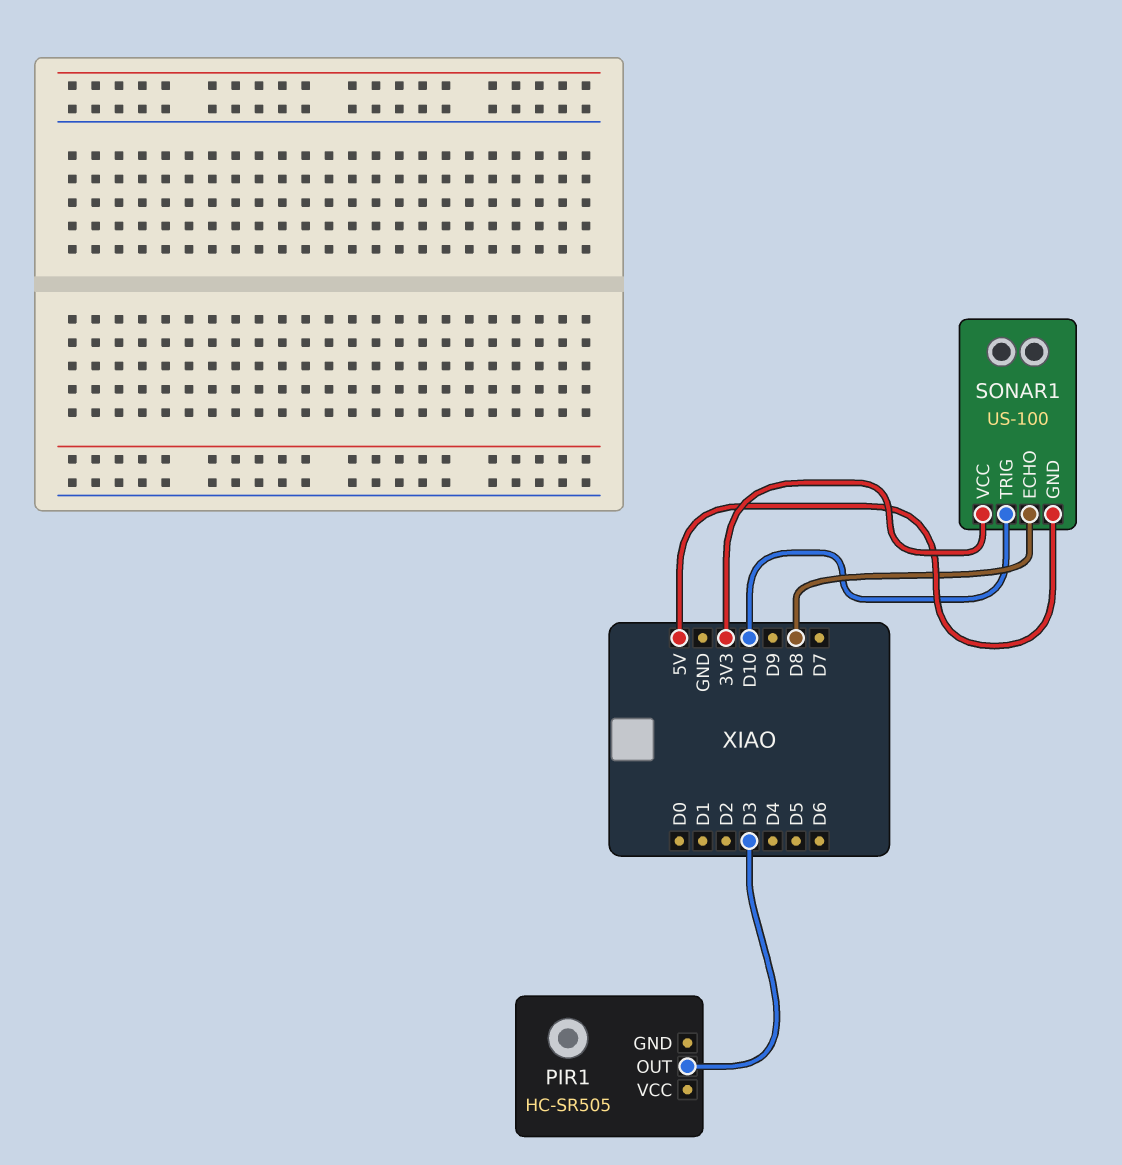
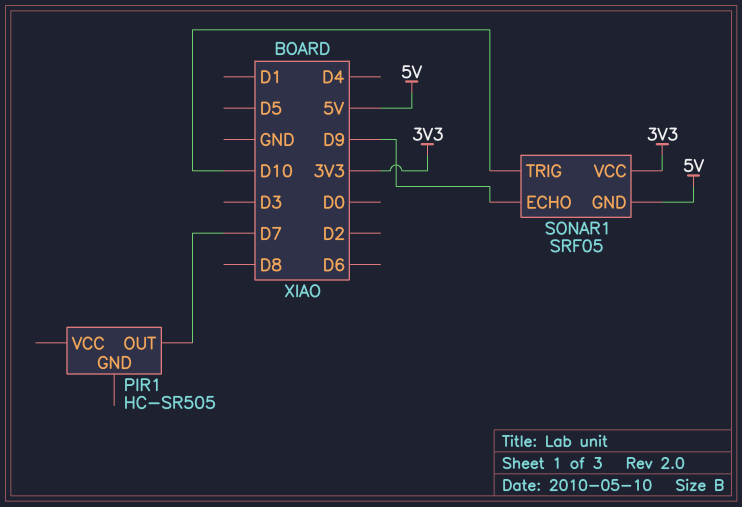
PIR1 pin OUT: D3 -> D7
SONAR1: US-100 -> SRF05
SONAR1 pin ECHO: D8 -> D9

